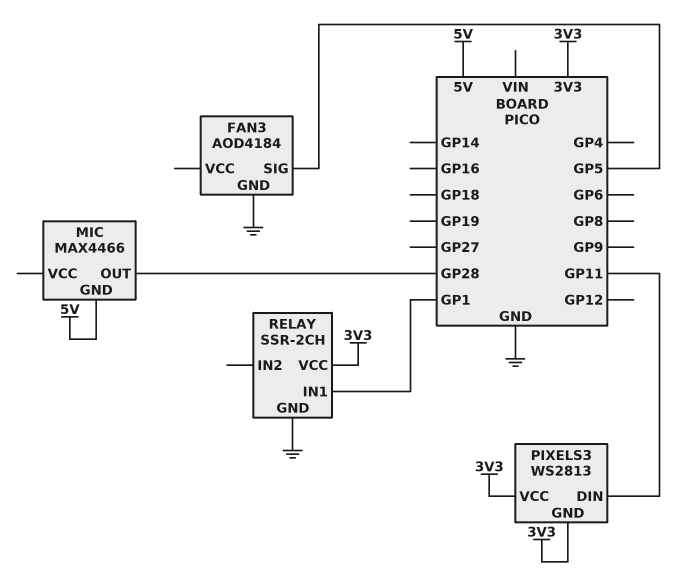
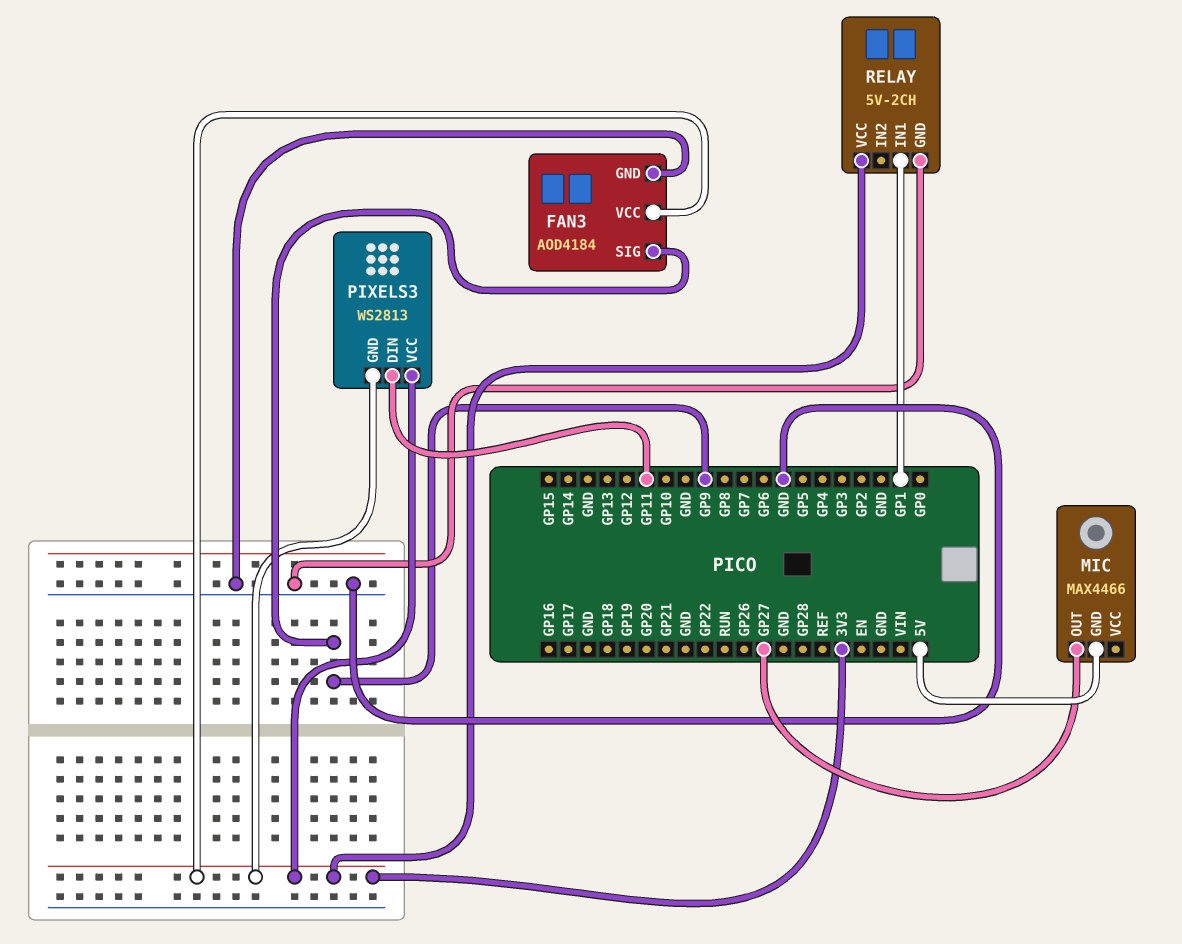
FAN3 pin SIG: GP5 -> GP9
FAN3 pin VCC: none -> 3V3
MIC pin OUT: GP28 -> GP27
RELAY: SSR-2CH -> 5V-2CH

